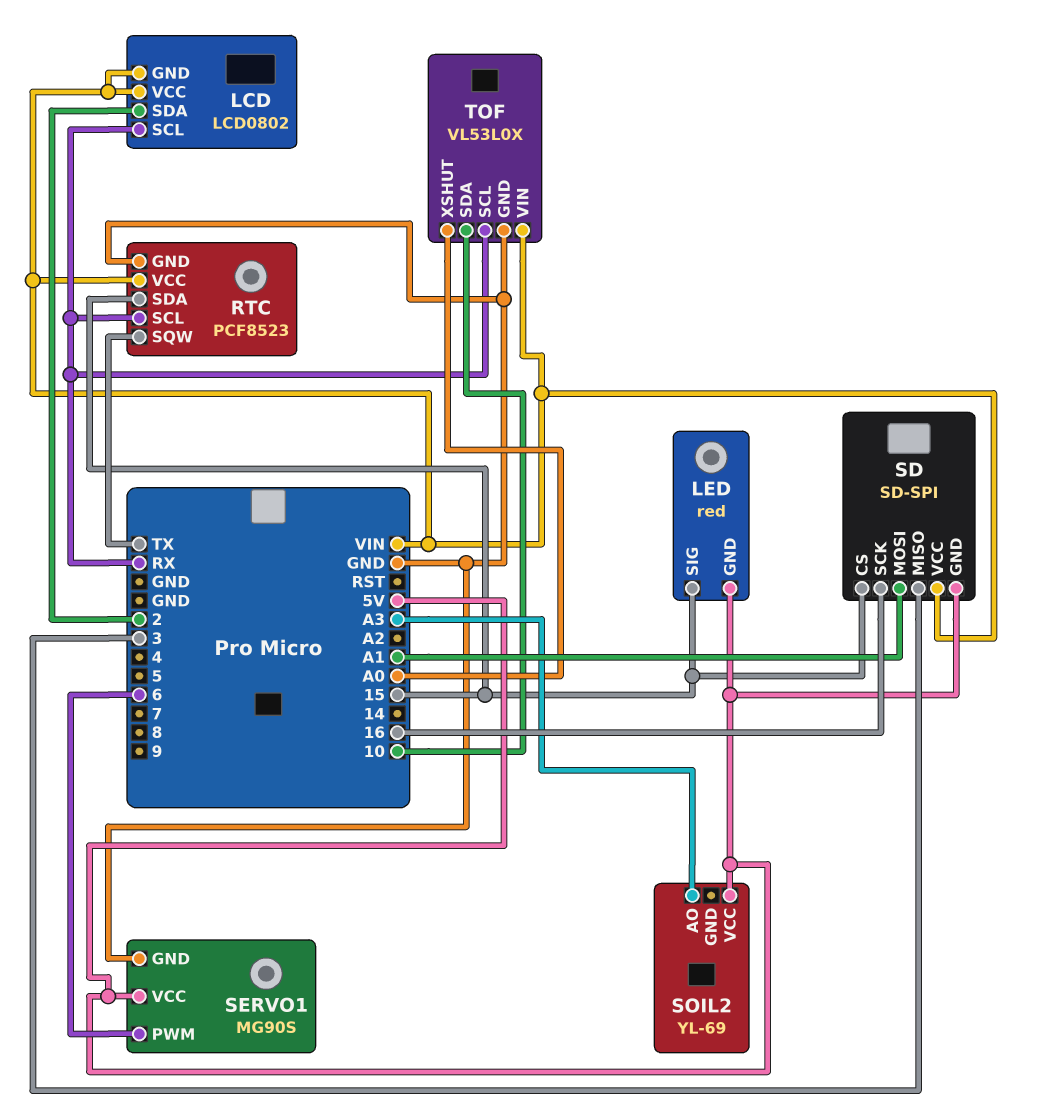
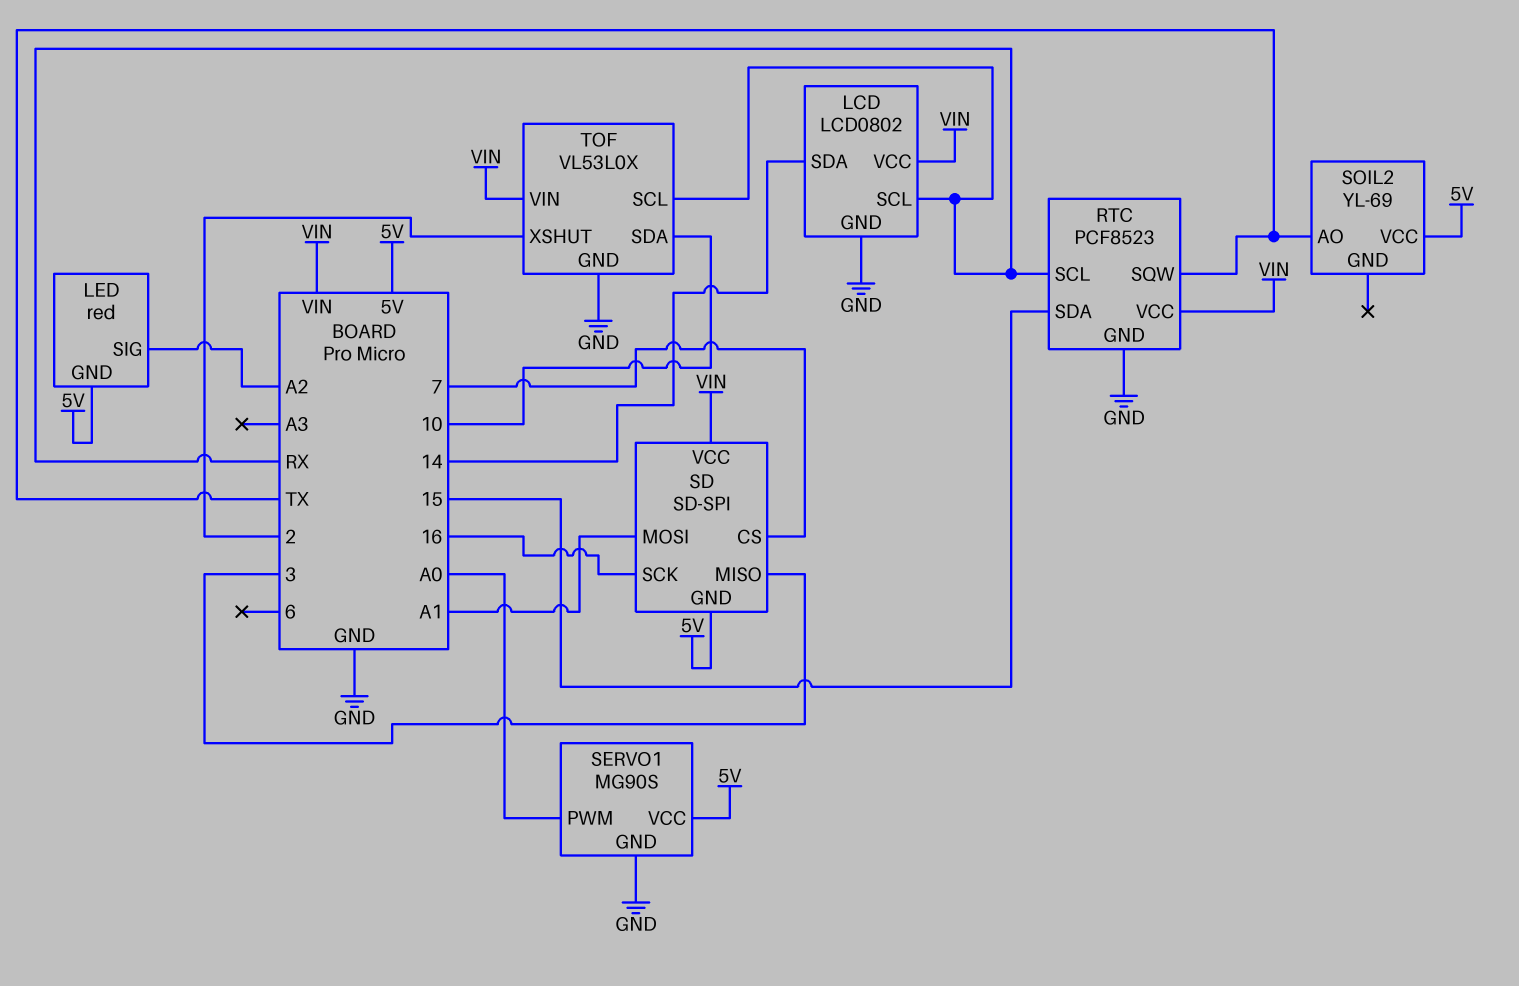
LCD pin GND: VIN -> GND
LCD pin SDA: 2 -> 14
LED pin SIG: 15 -> A2
SD pin CS: 15 -> 7
SERVO1 pin PWM: 6 -> A0
SOIL2 pin AO: A3 -> TX
TOF pin XSHUT: A0 -> 2

